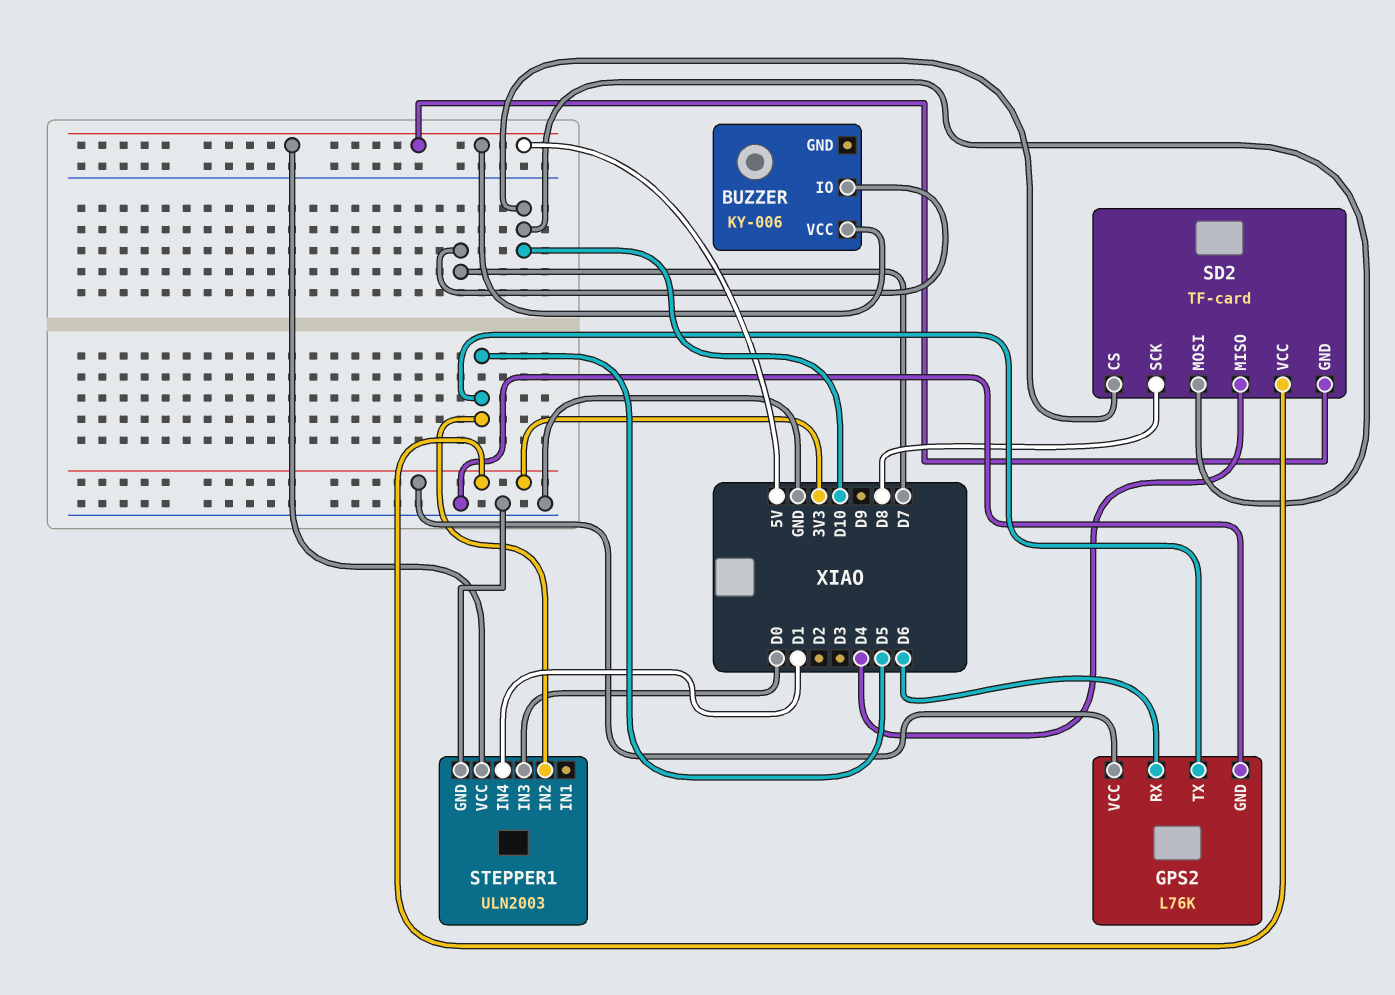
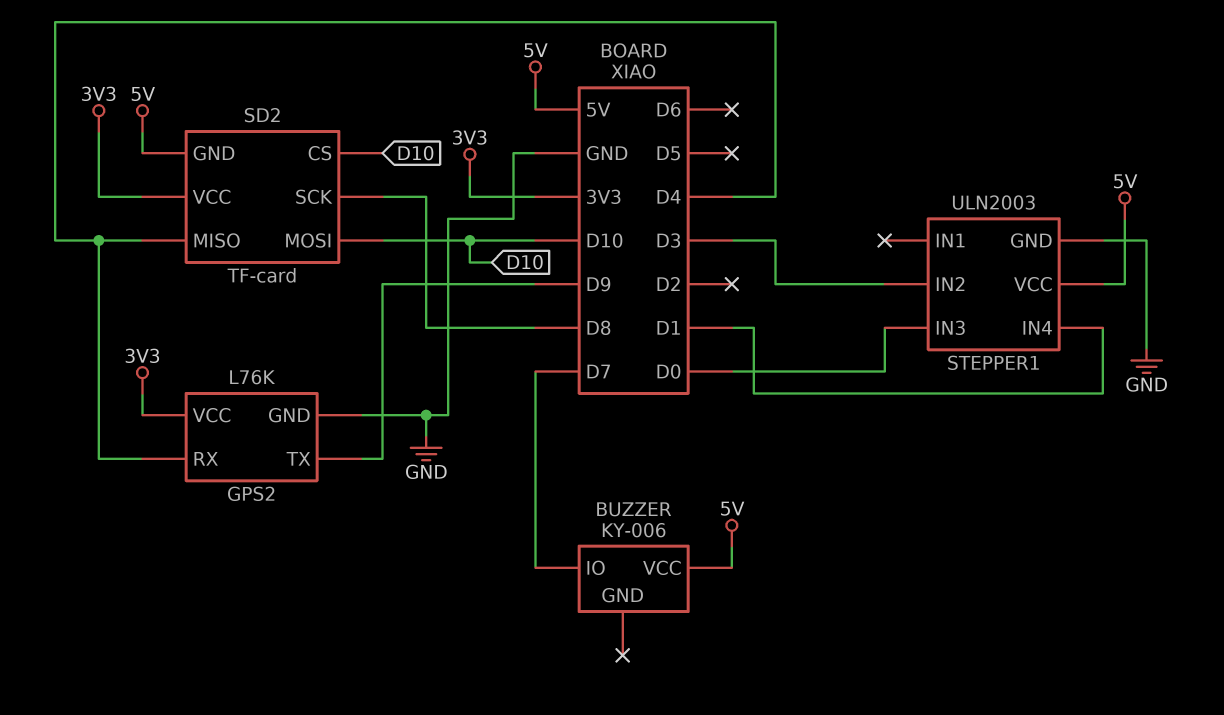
GPS2 pin RX: D6 -> D4
GPS2 pin TX: D5 -> D9
STEPPER1 pin IN2: D5 -> D3

